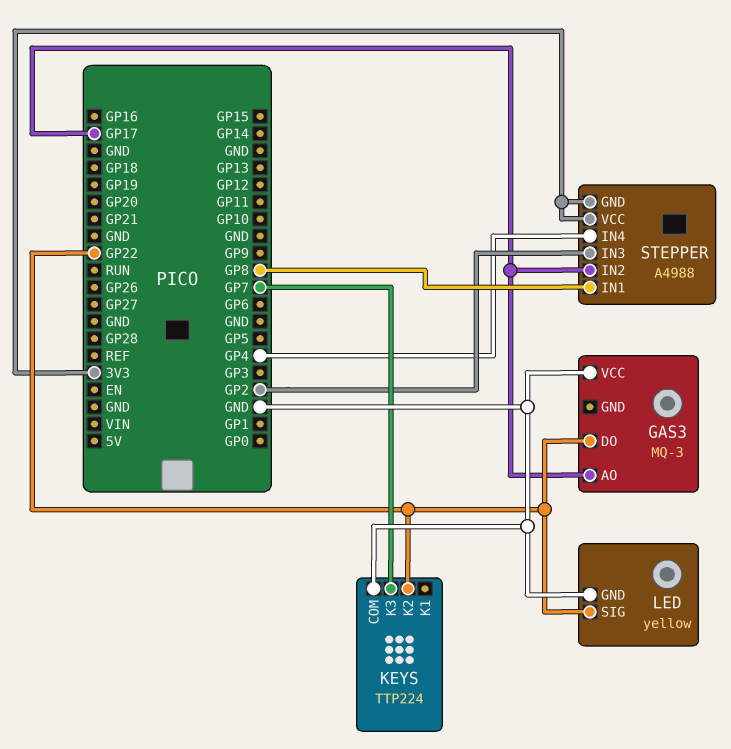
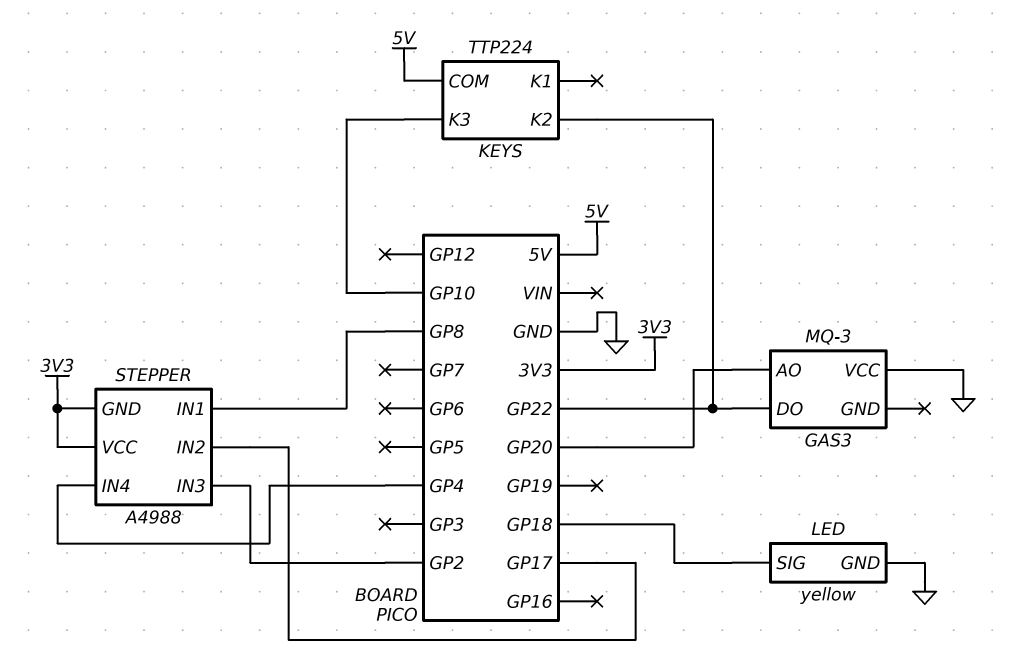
GAS3 pin AO: GP17 -> GP20
KEYS pin COM: GND -> 5V
KEYS pin K3: GP7 -> GP10
LED pin SIG: GP22 -> GP18

